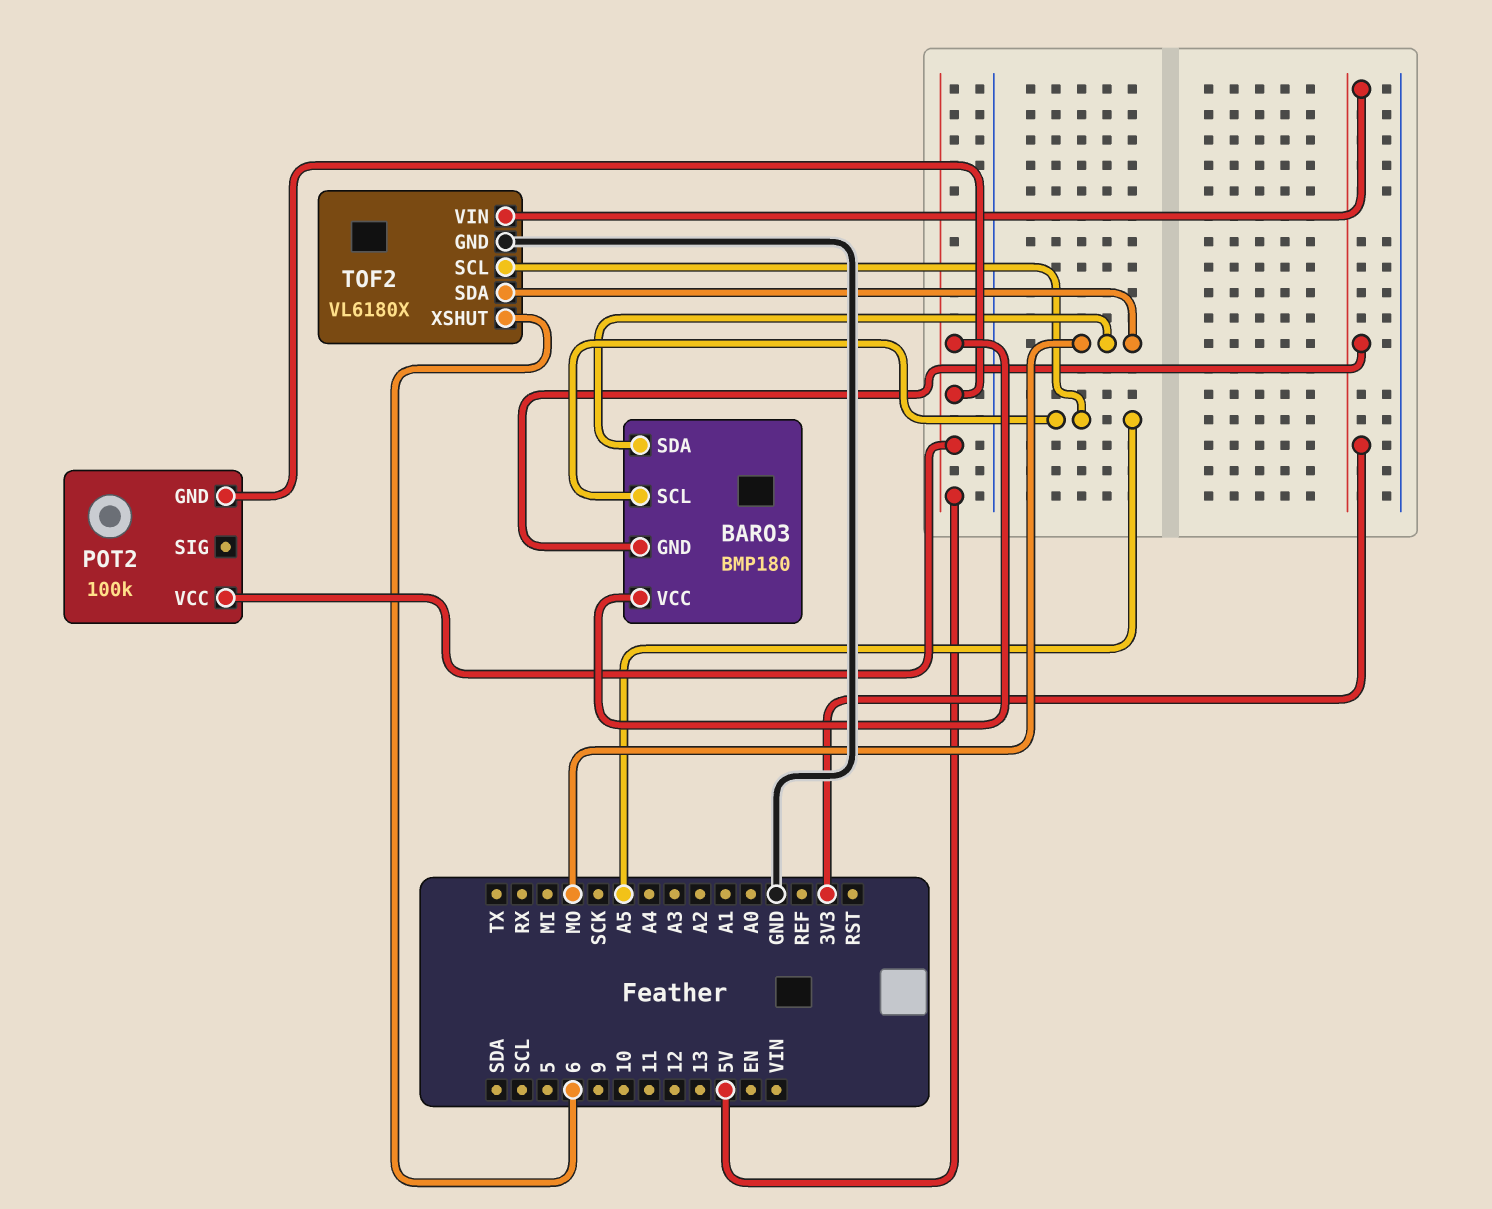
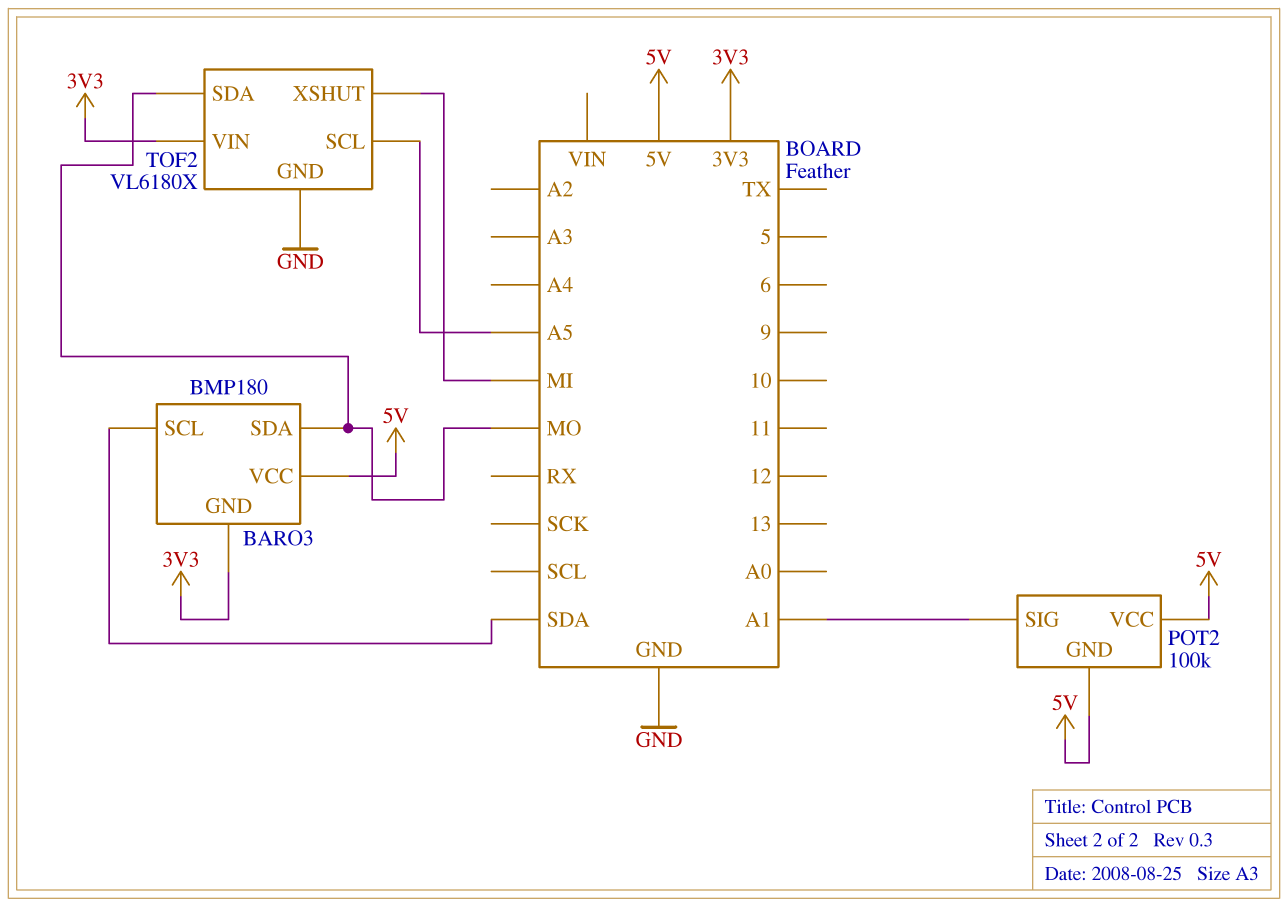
BARO3 pin SCL: A5 -> SDA
POT2 pin SIG: none -> A1
TOF2 pin XSHUT: 6 -> MI

